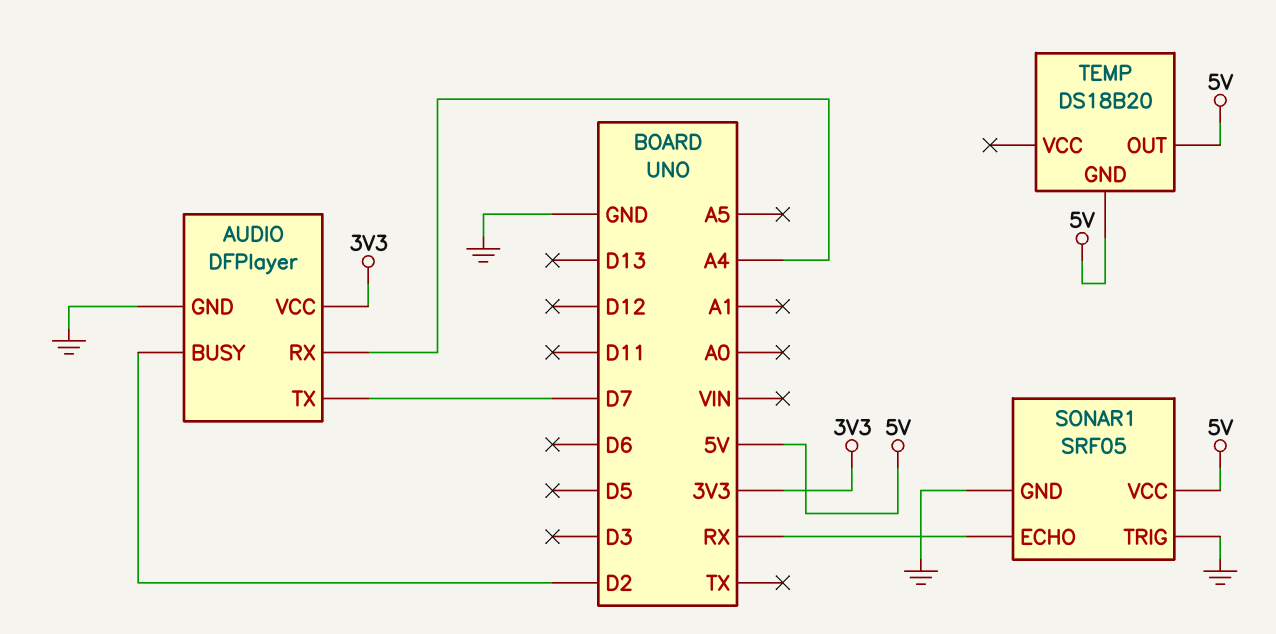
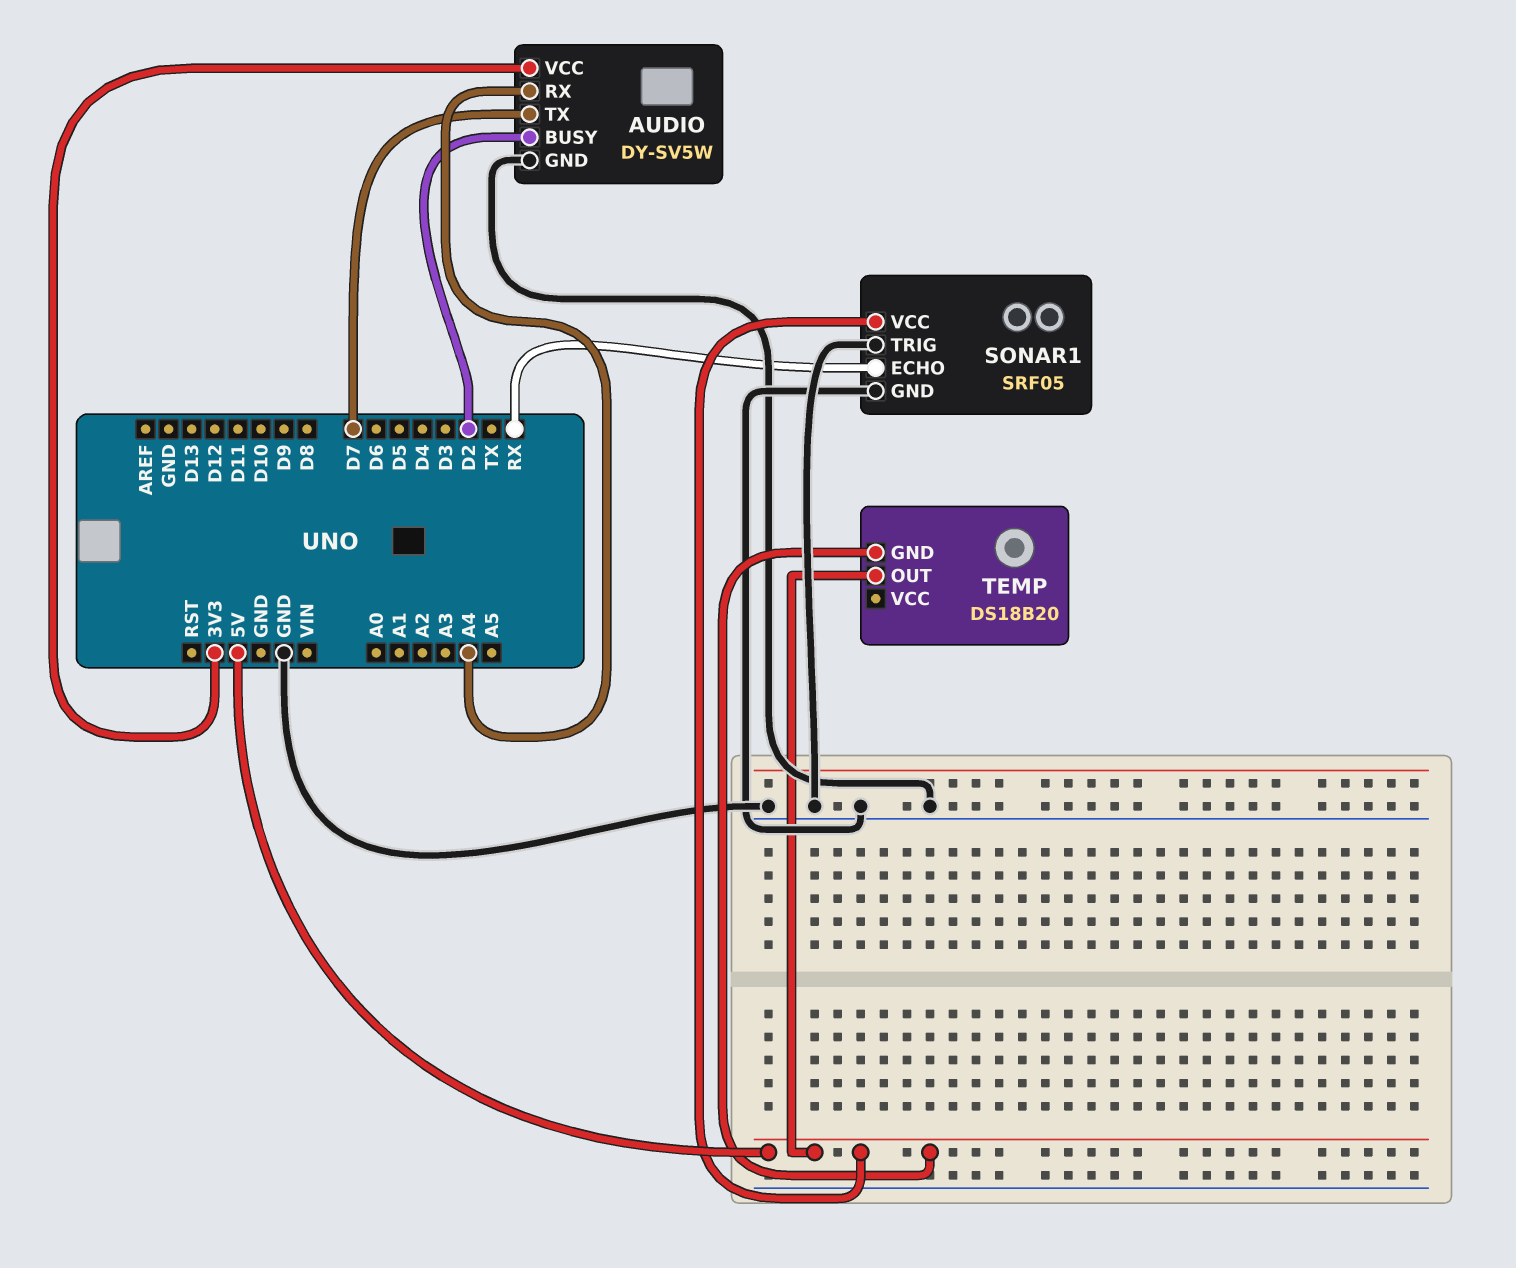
AUDIO: DFPlayer -> DY-SV5W

